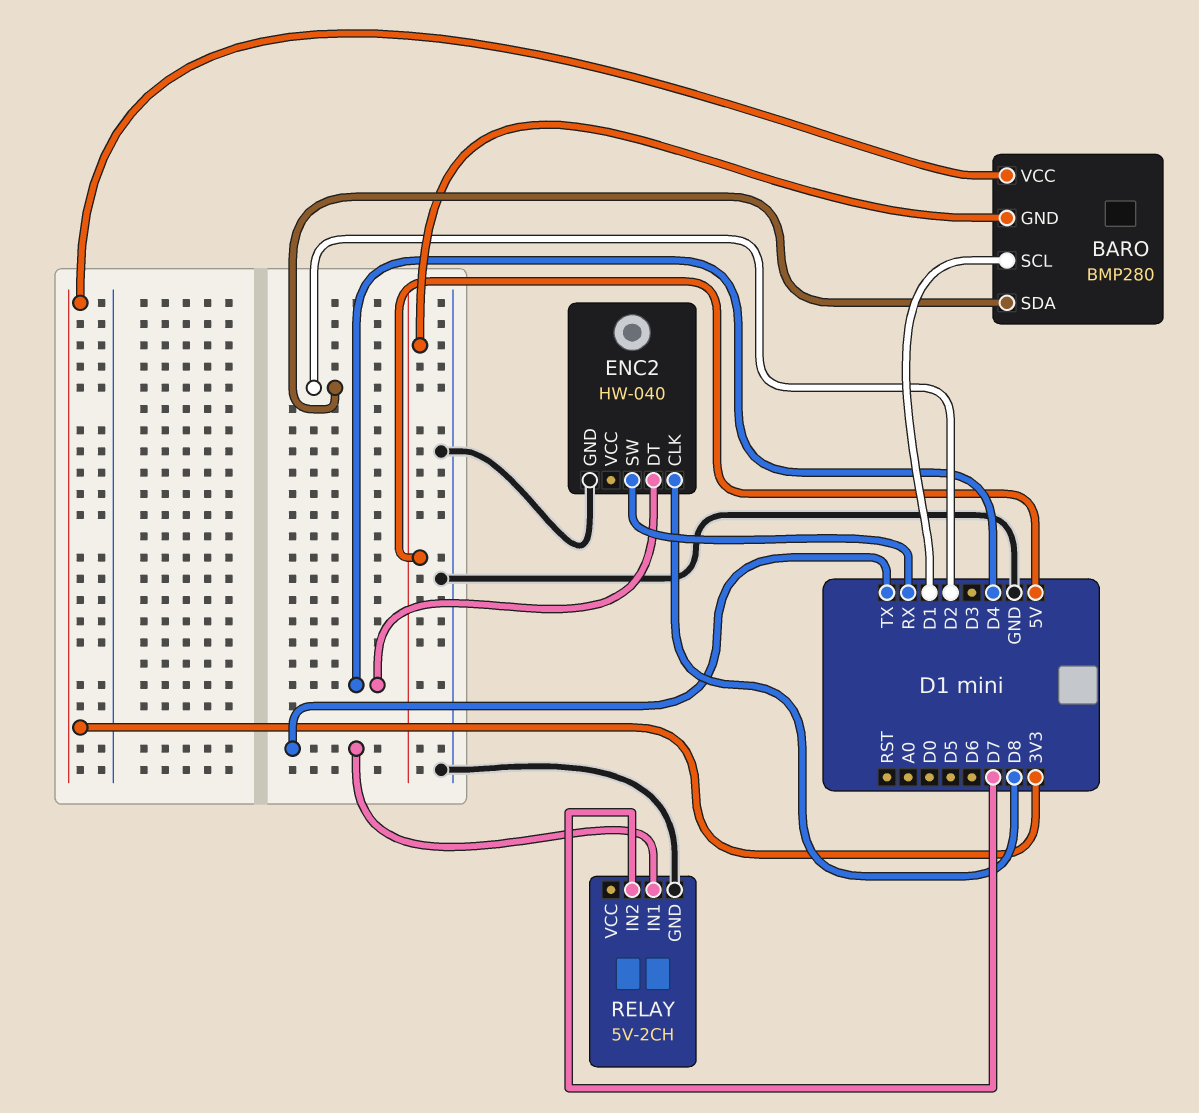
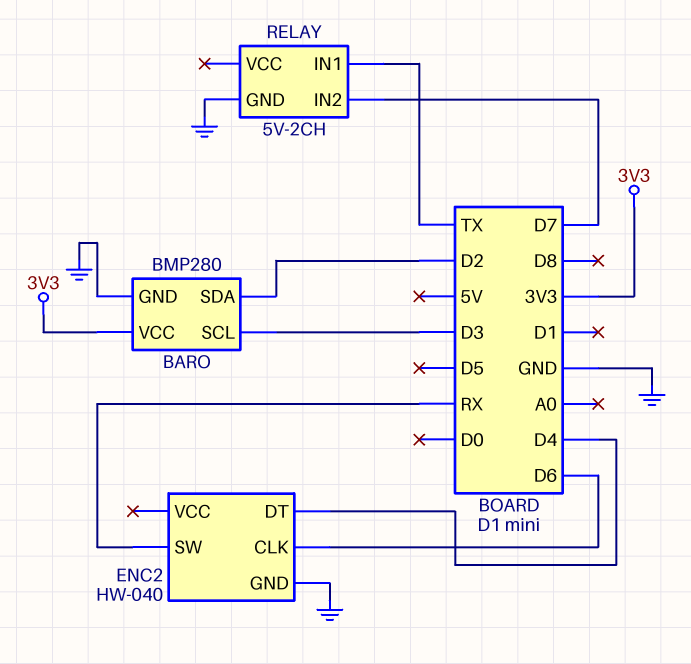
BARO pin GND: 5V -> GND
BARO pin SCL: D1 -> D3
ENC2 pin CLK: D8 -> D6

